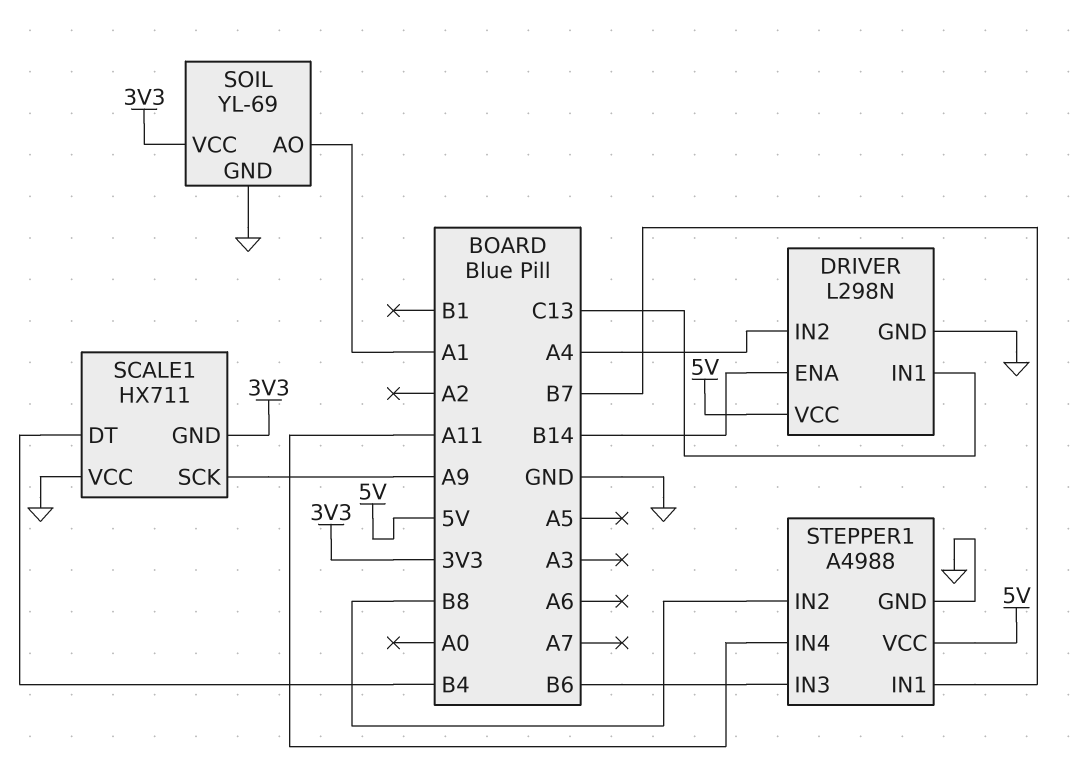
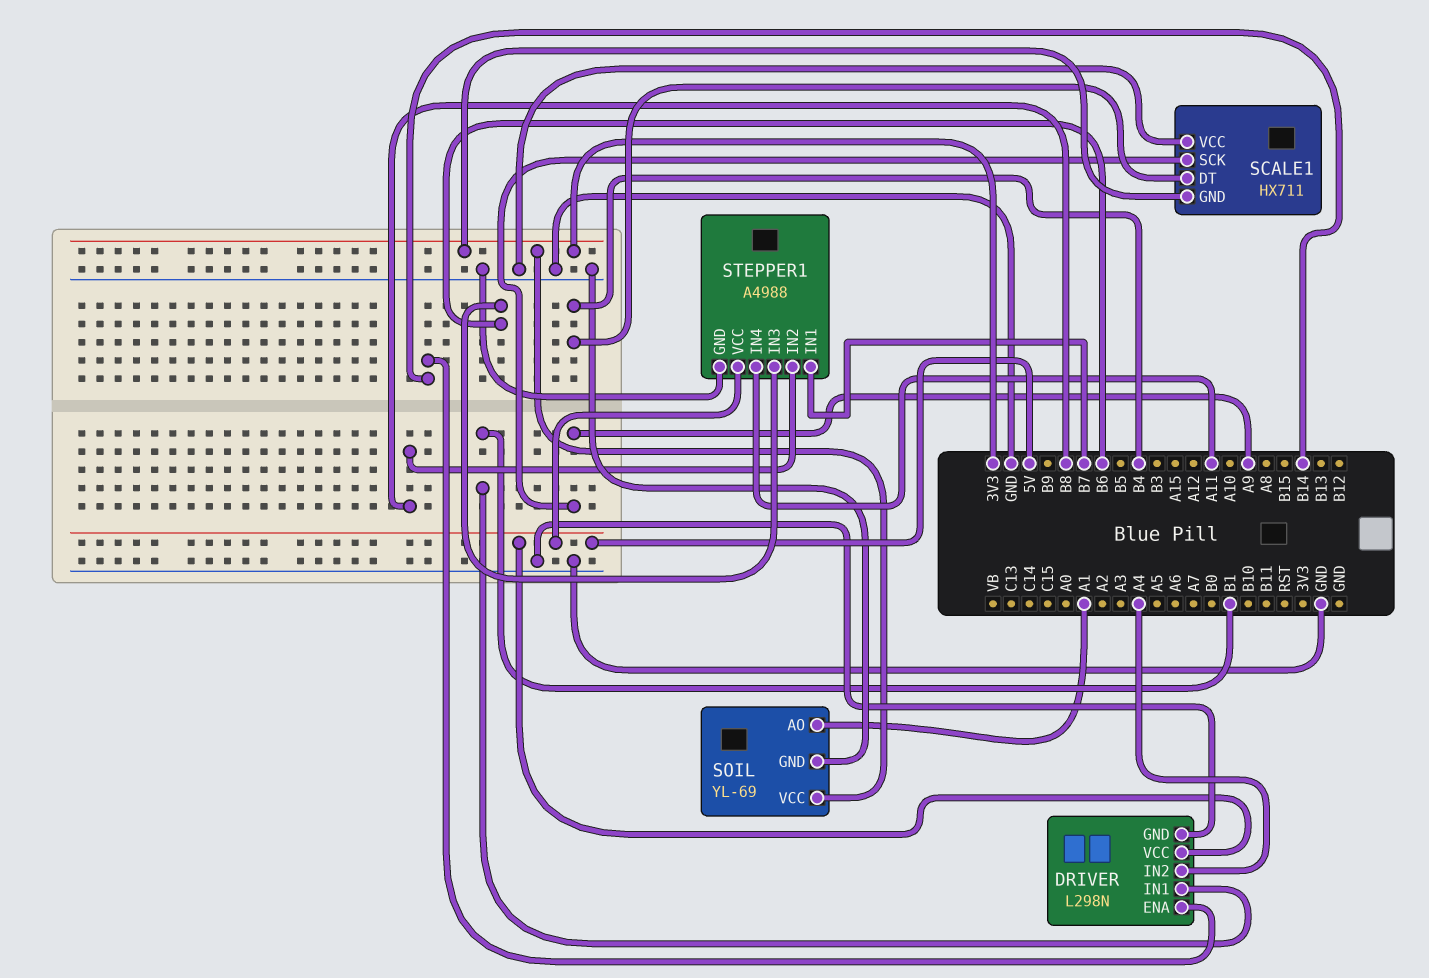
DRIVER pin IN1: C13 -> B1

